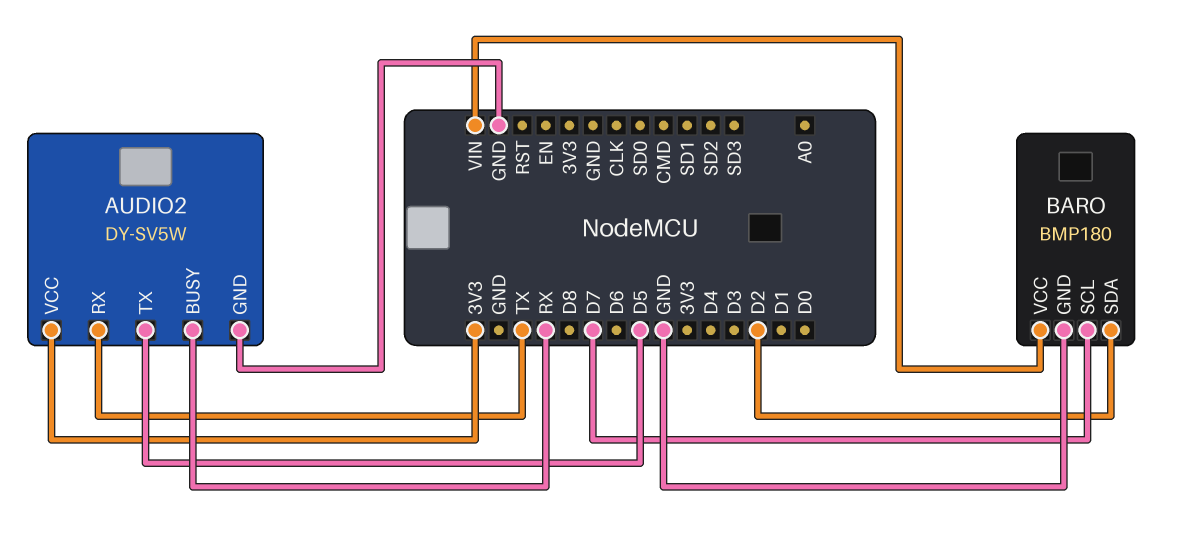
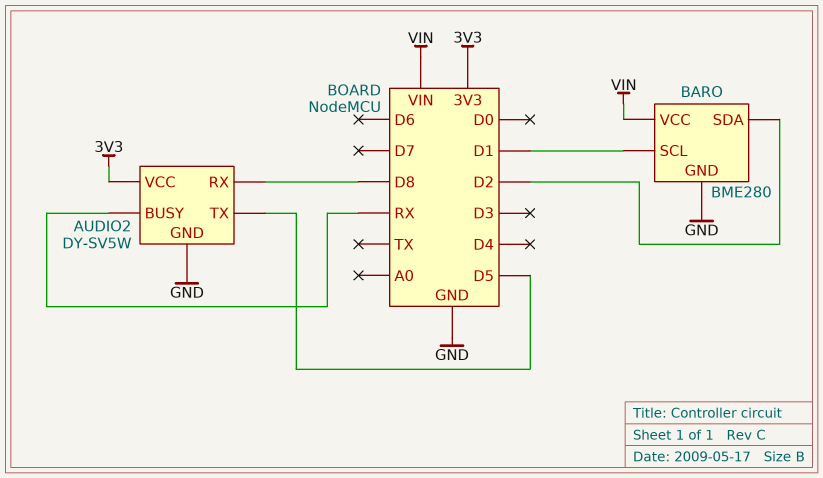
AUDIO2 pin RX: TX -> D8
BARO: BMP180 -> BME280
BARO pin SCL: D7 -> D1

